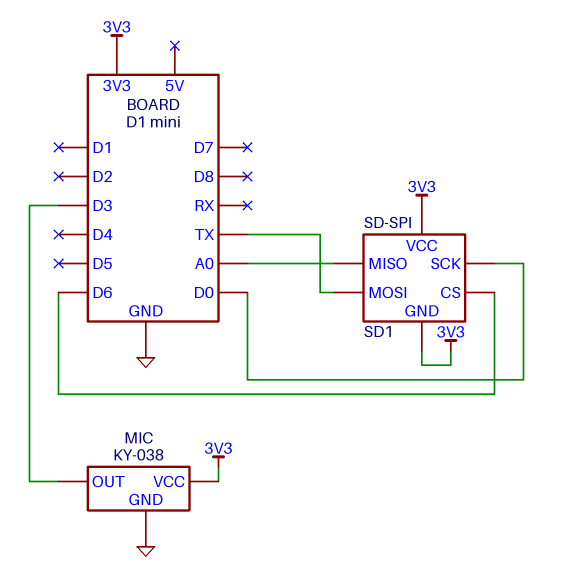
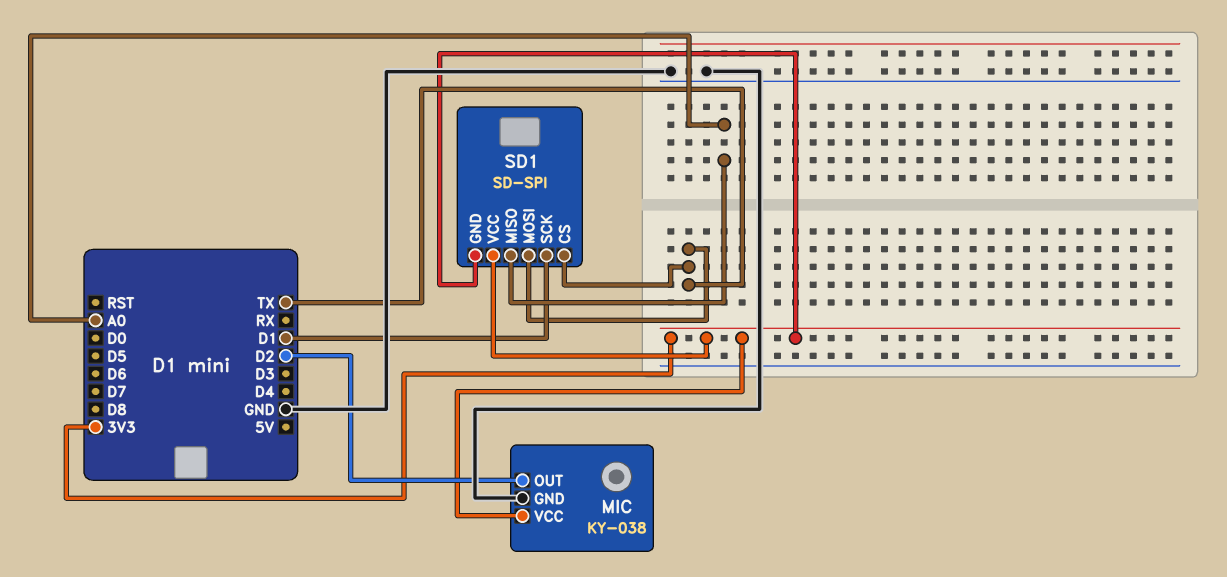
MIC pin OUT: D3 -> D2
SD1 pin CS: D6 -> TX
SD1 pin SCK: D0 -> D1

